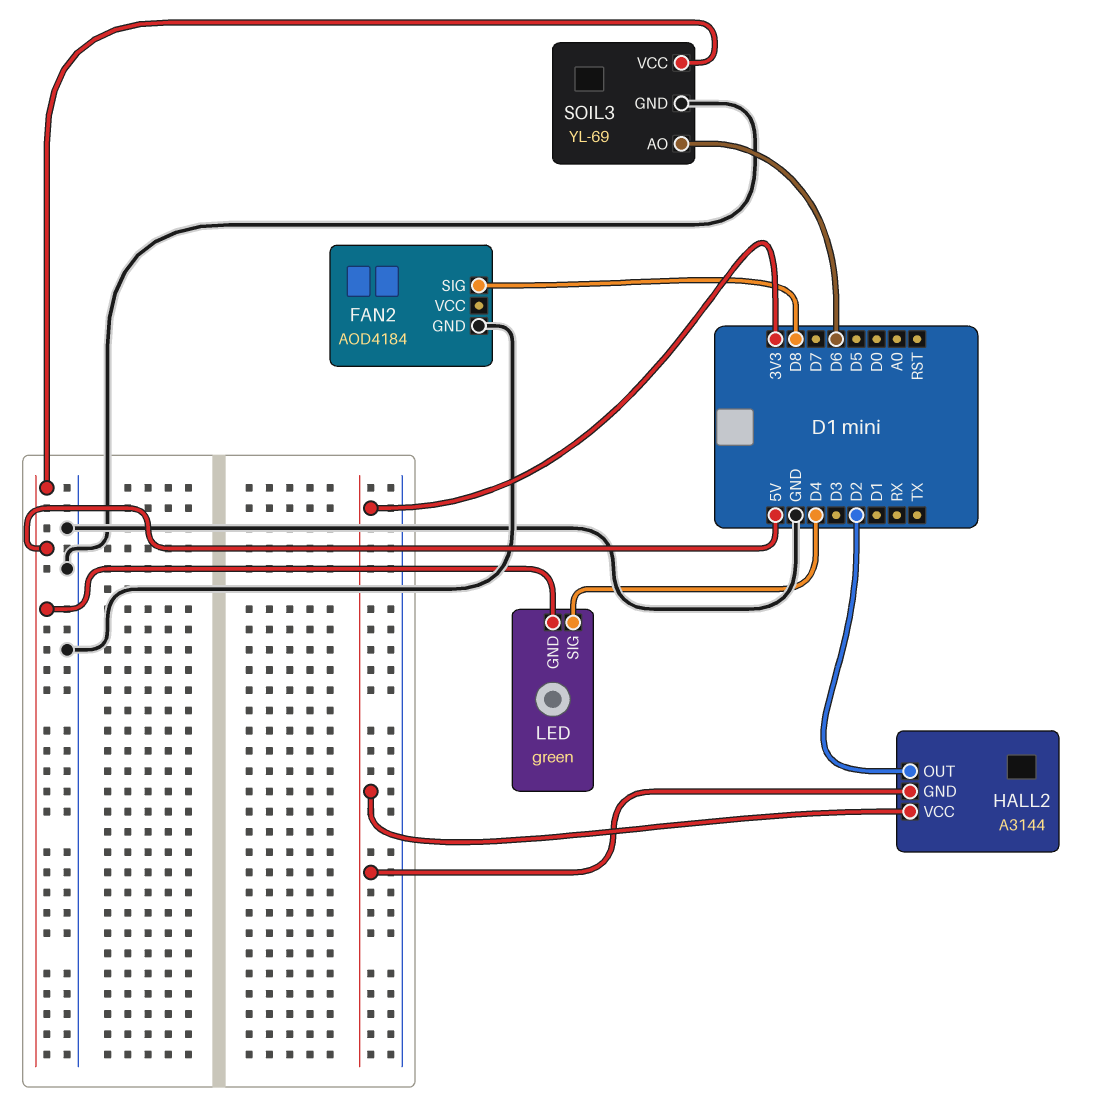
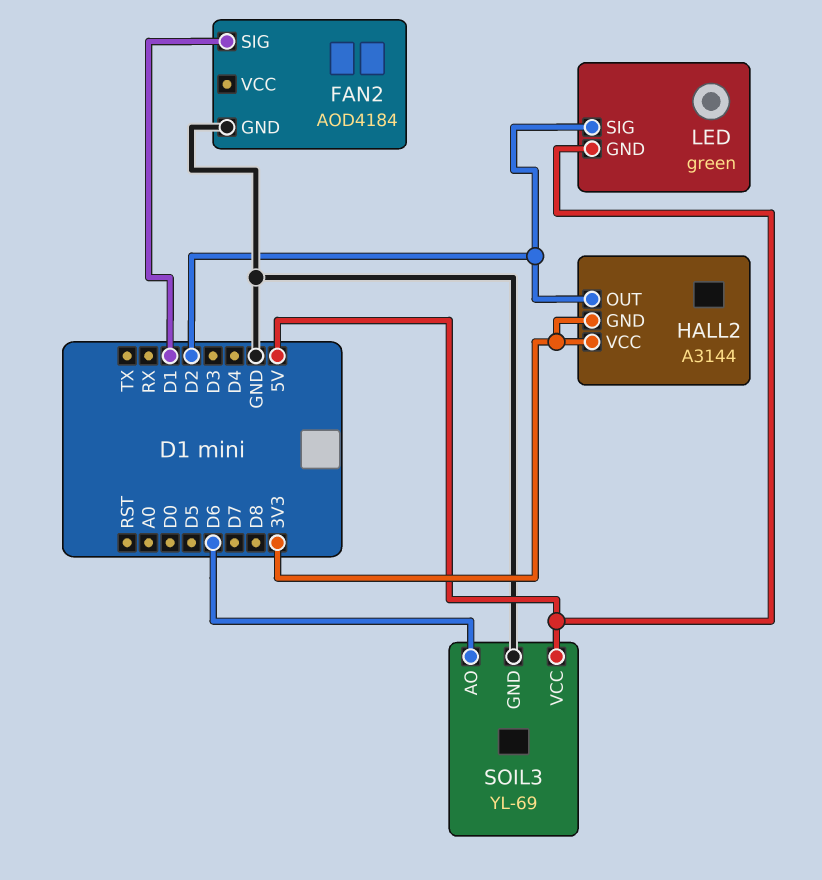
FAN2 pin SIG: D8 -> D1
LED pin SIG: D4 -> D2

